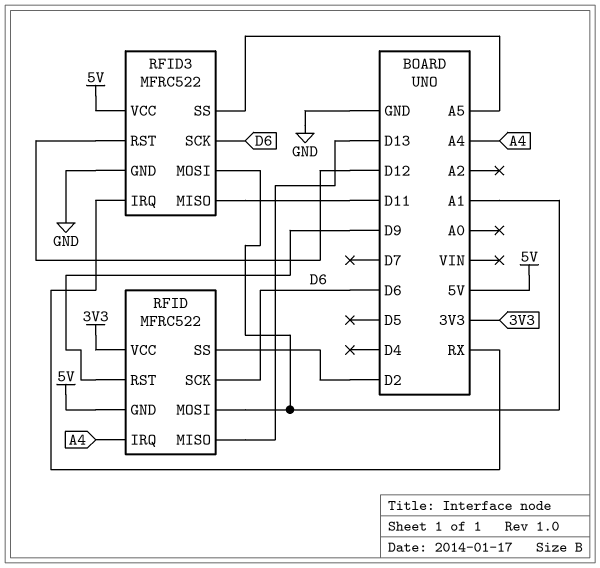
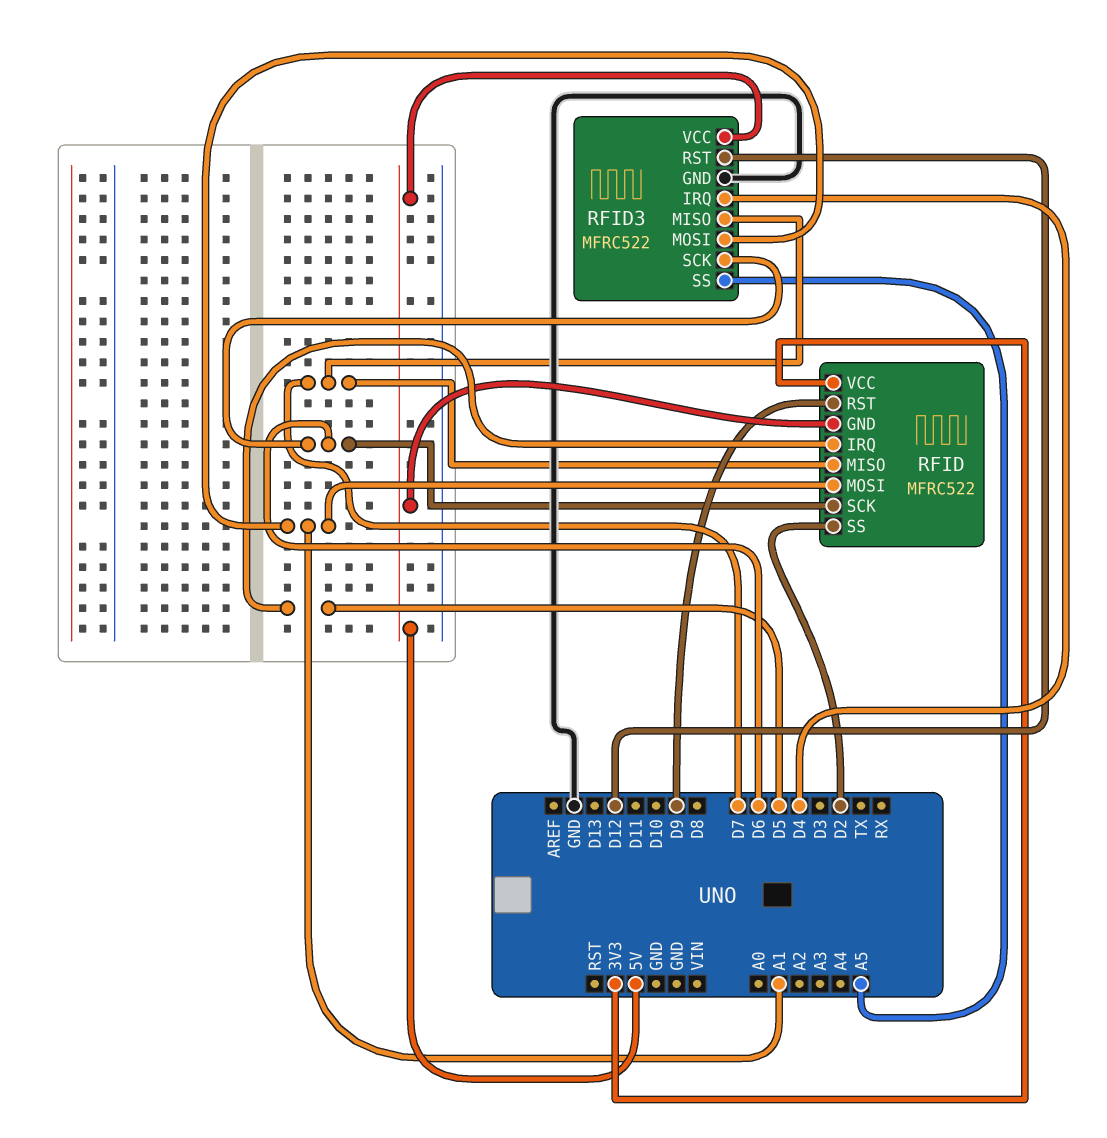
RFID pin IRQ: A4 -> D5
RFID pin MISO: D13 -> D7
RFID3 pin IRQ: RX -> D4
RFID3 pin MISO: D11 -> D7

